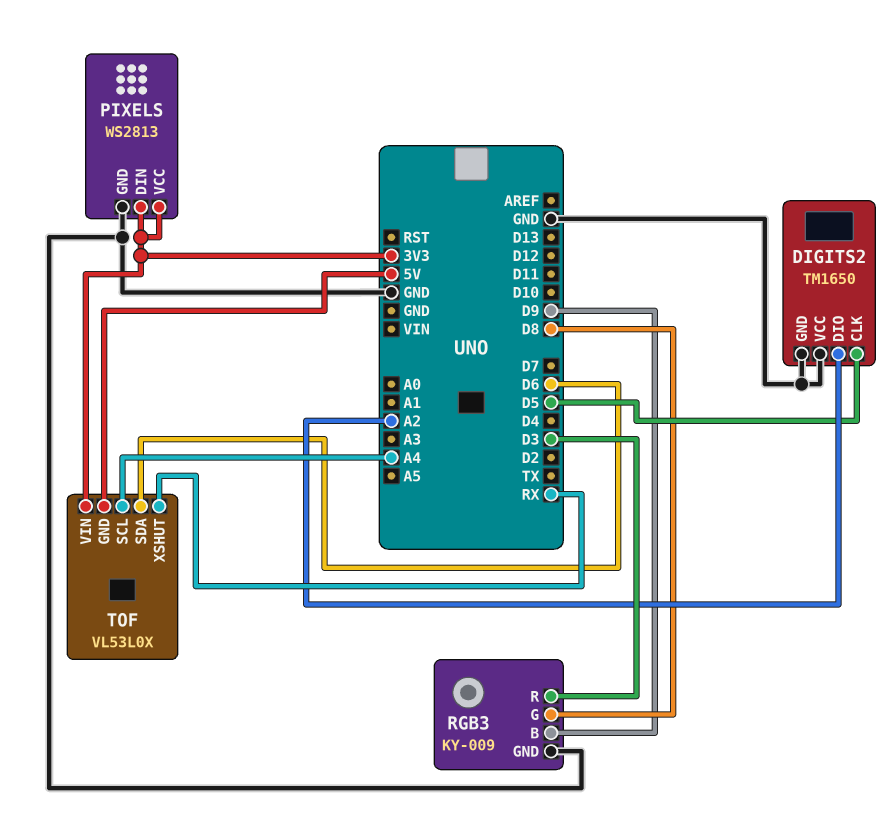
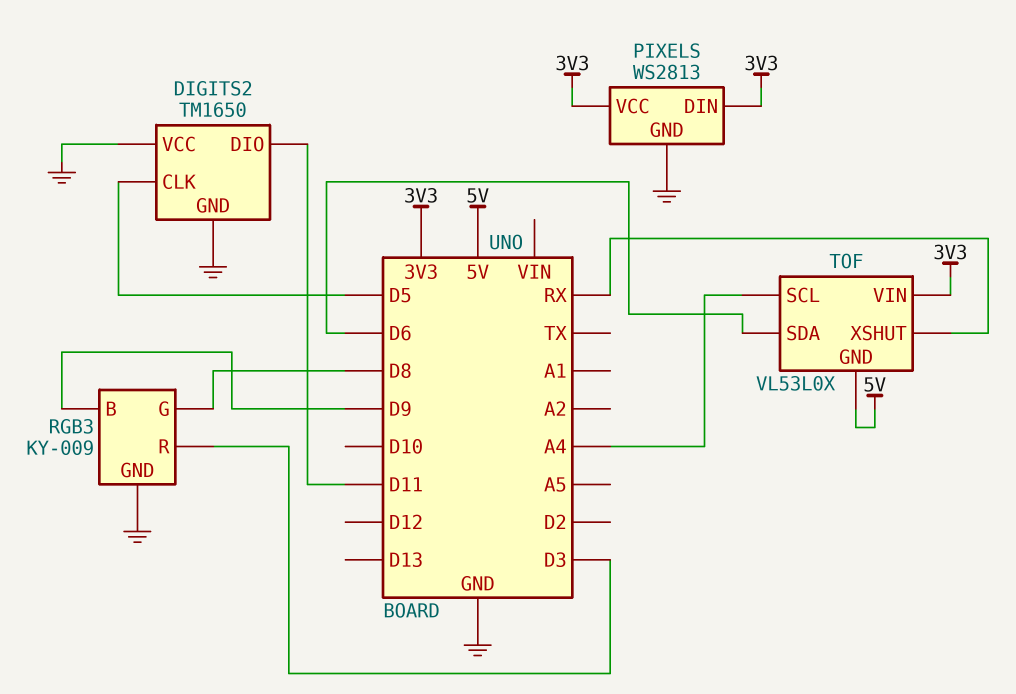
DIGITS2 pin DIO: A2 -> D11

